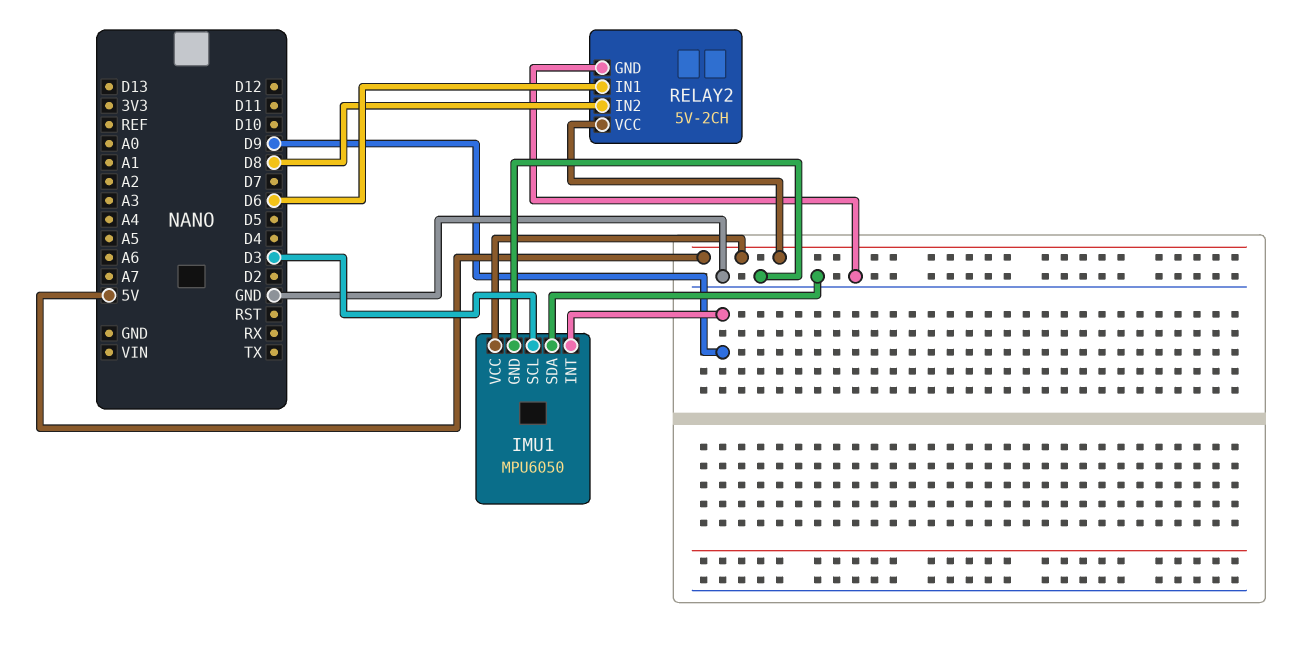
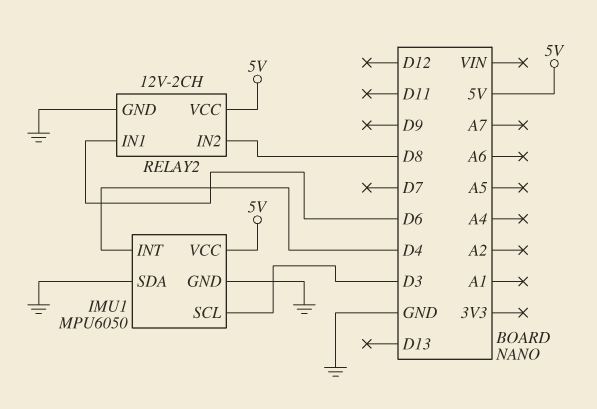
IMU1 pin INT: D9 -> D4
RELAY2: 5V-2CH -> 12V-2CH

